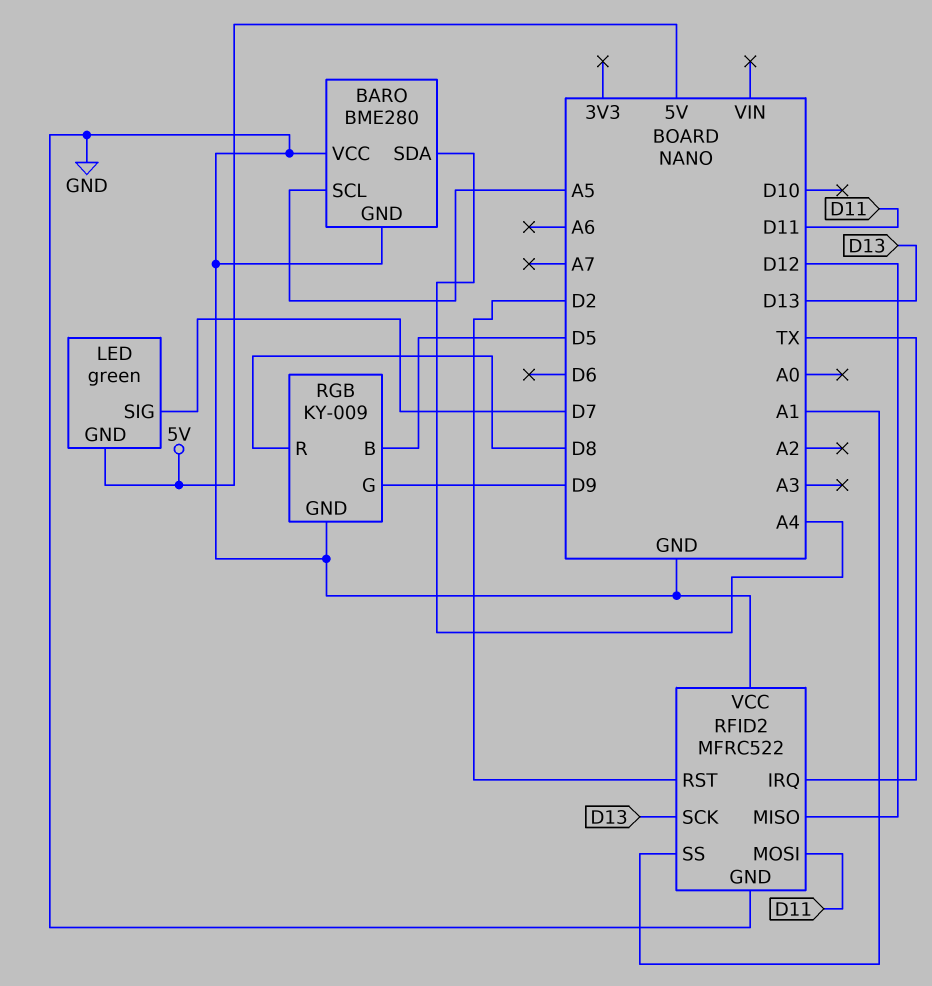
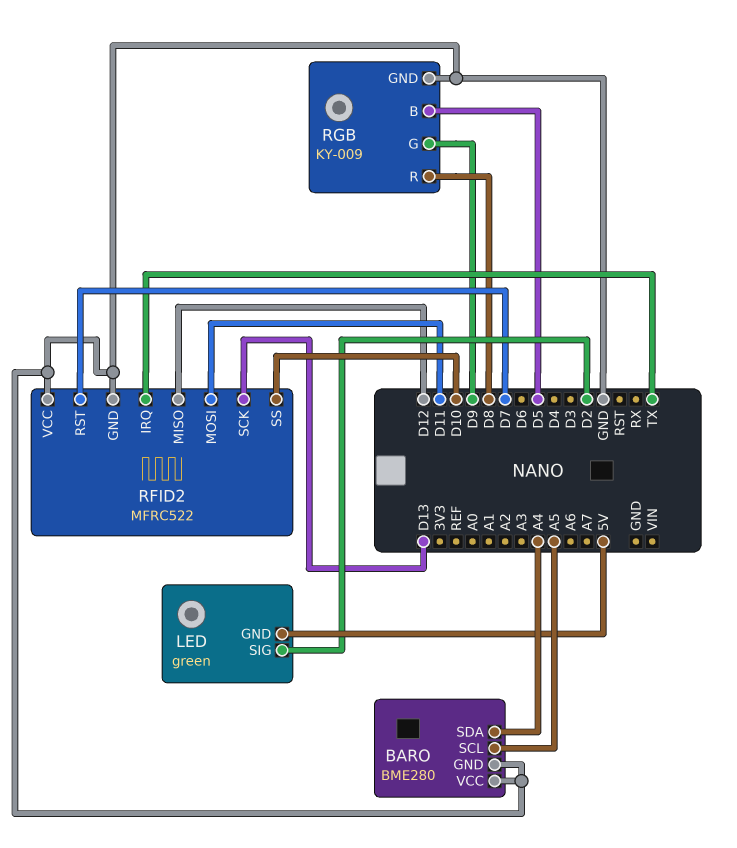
LED pin SIG: D7 -> D2
RFID2 pin RST: D2 -> D7
RFID2 pin SS: A1 -> D10

